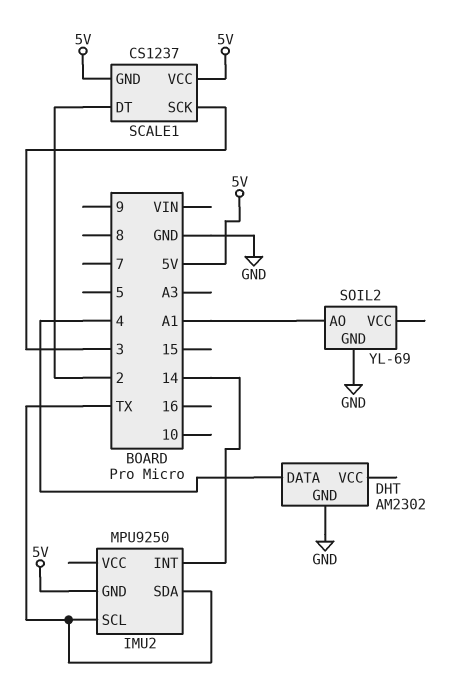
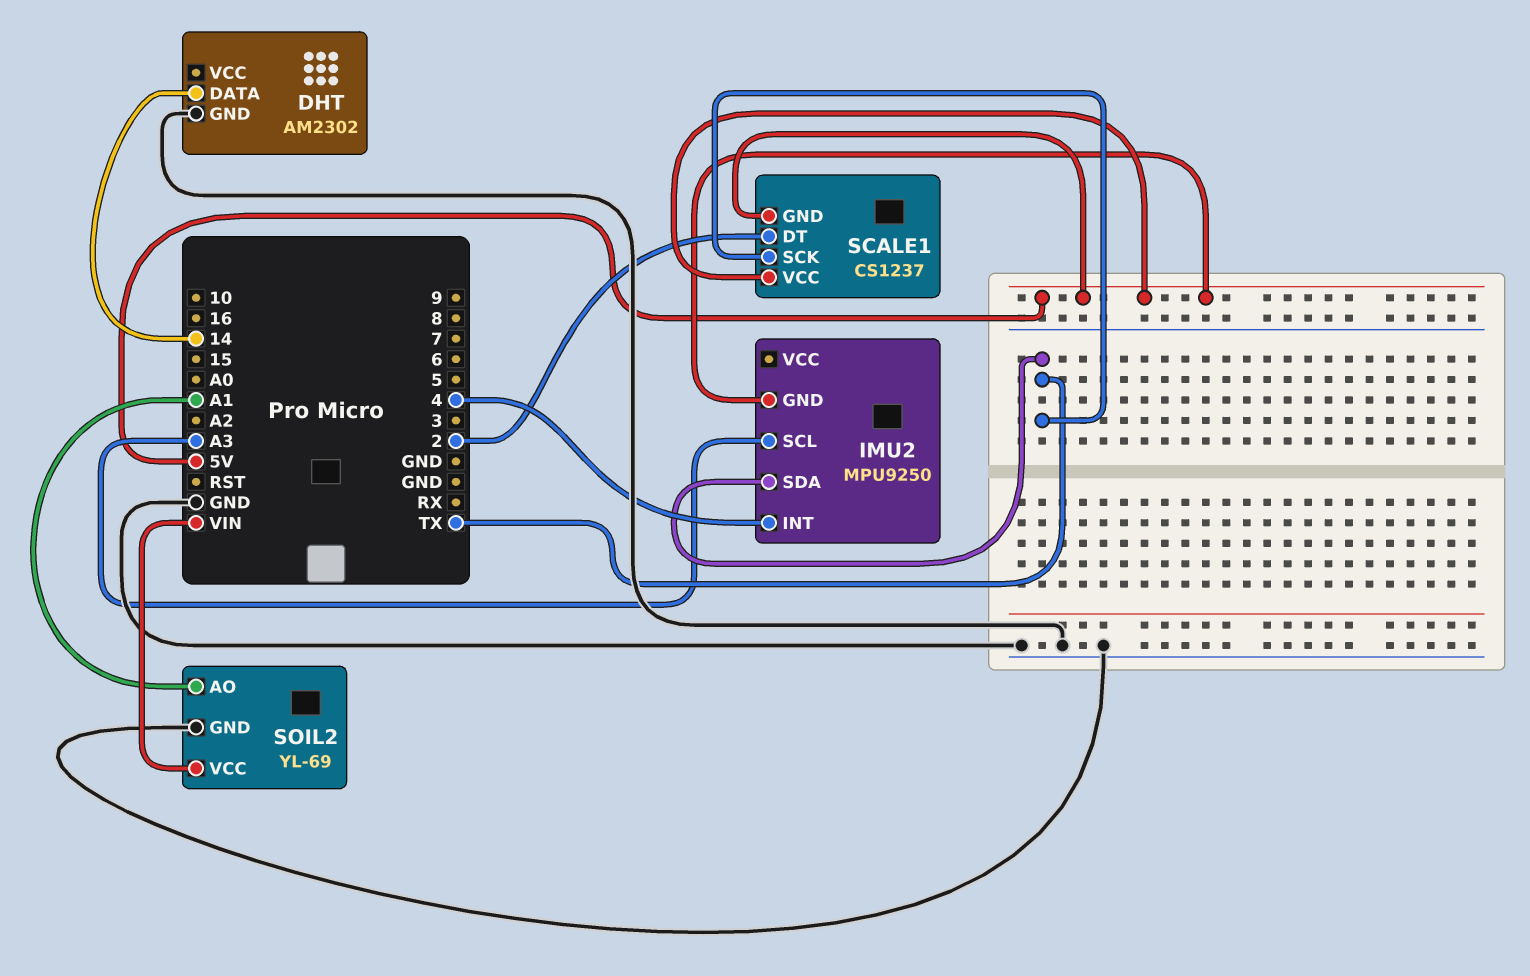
DHT pin DATA: 4 -> 14
IMU2 pin INT: 14 -> 4
IMU2 pin SCL: TX -> A3
SCALE1 pin SCK: 3 -> TX
SOIL2 pin VCC: none -> VIN

